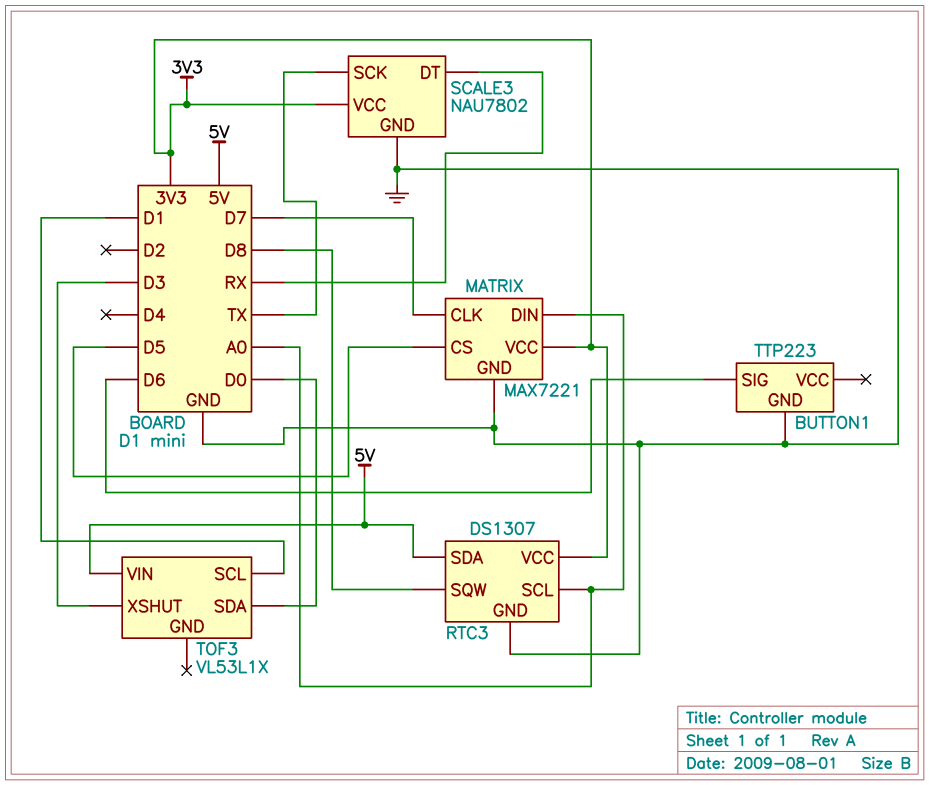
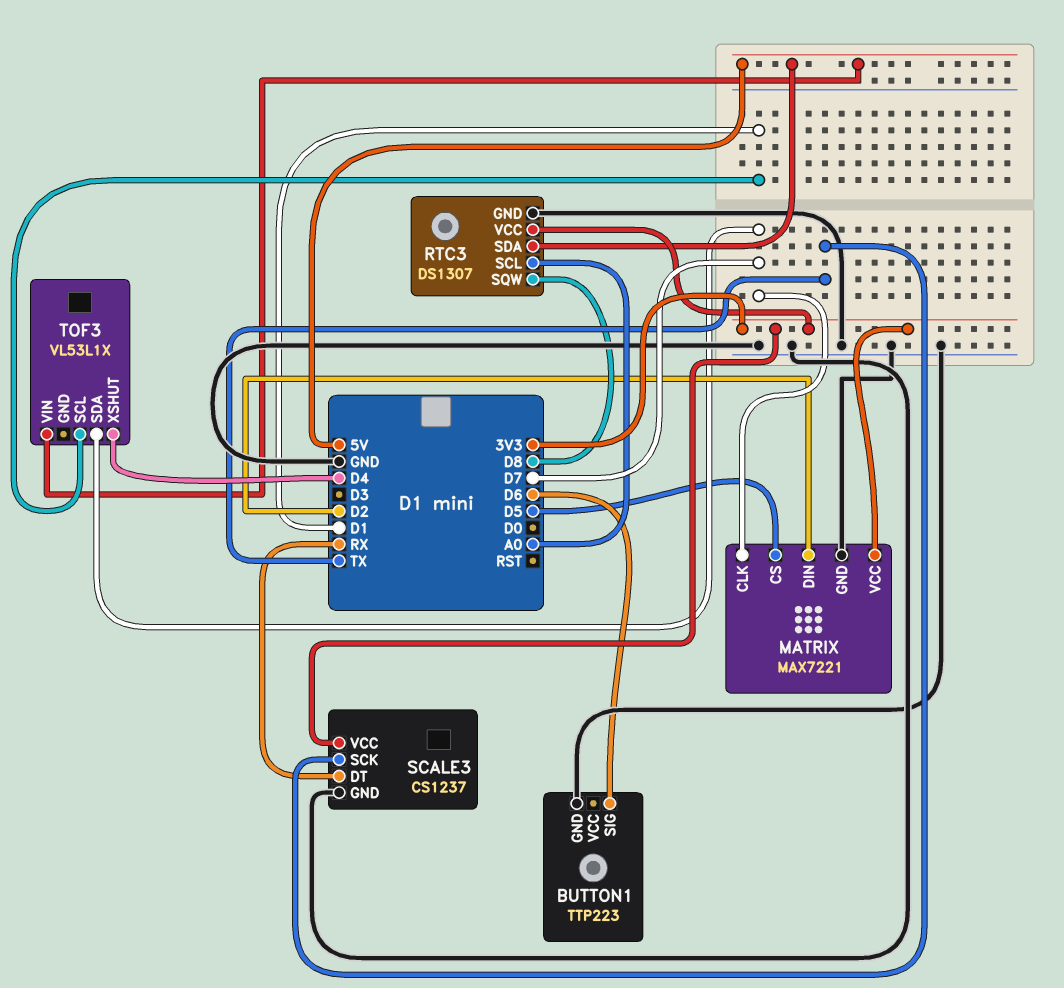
MATRIX pin DIN: A0 -> D2
SCALE3: NAU7802 -> CS1237
TOF3 pin SDA: D0 -> D7
TOF3 pin XSHUT: D3 -> D4

